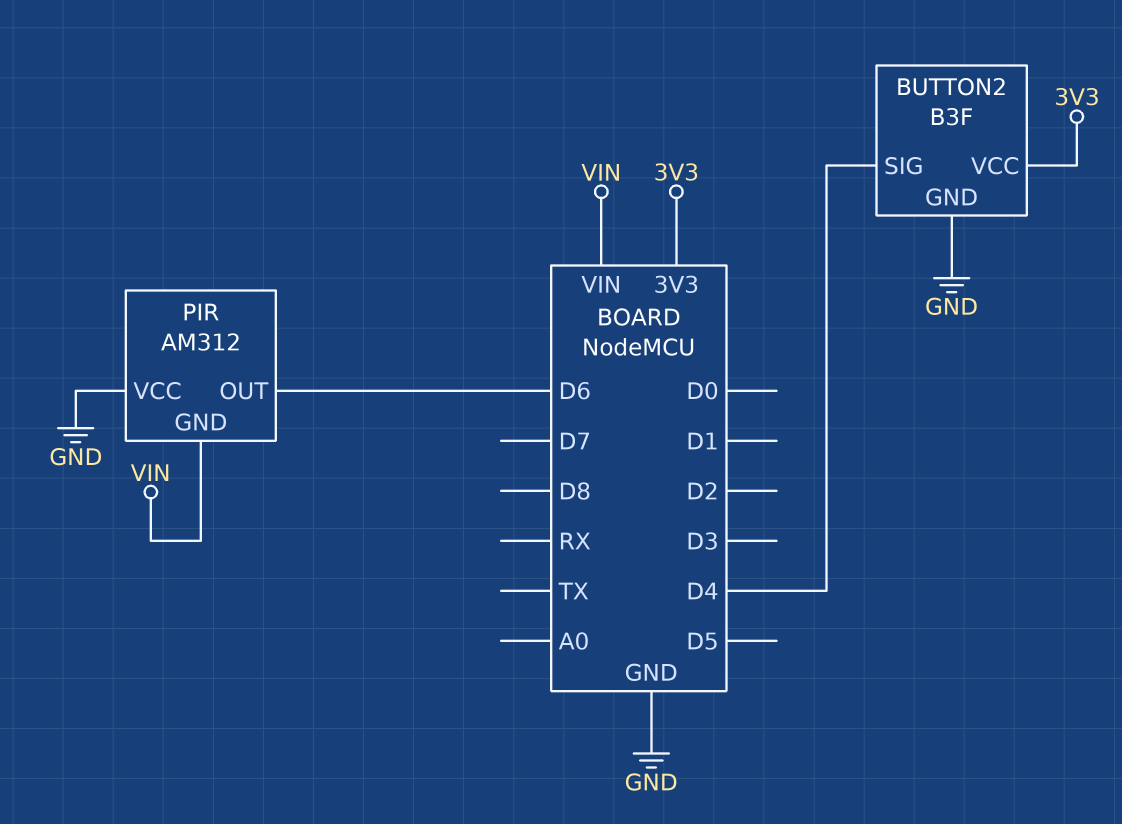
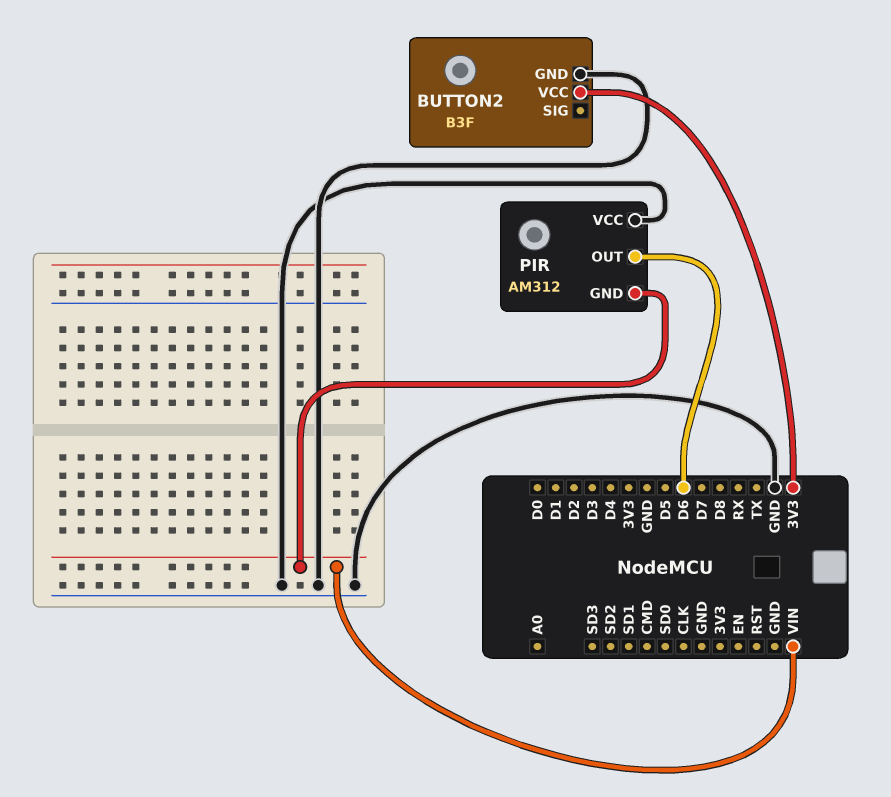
BUTTON2 pin SIG: D4 -> none

